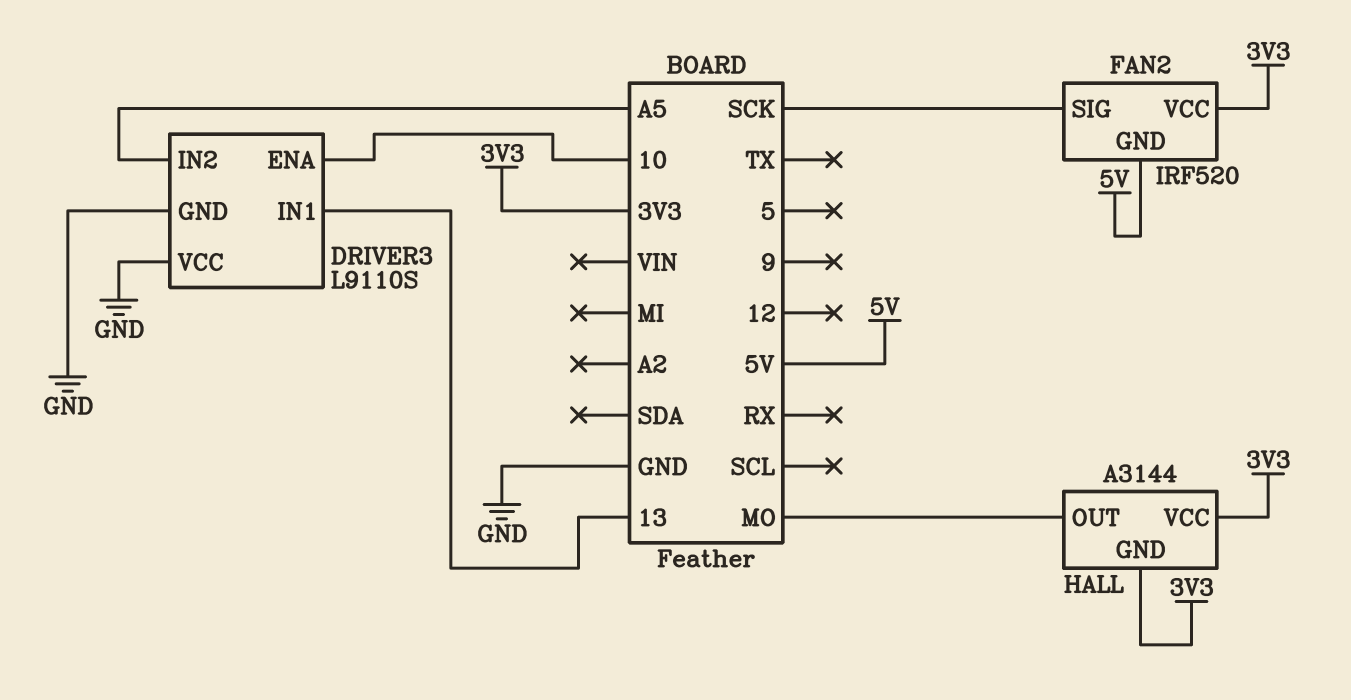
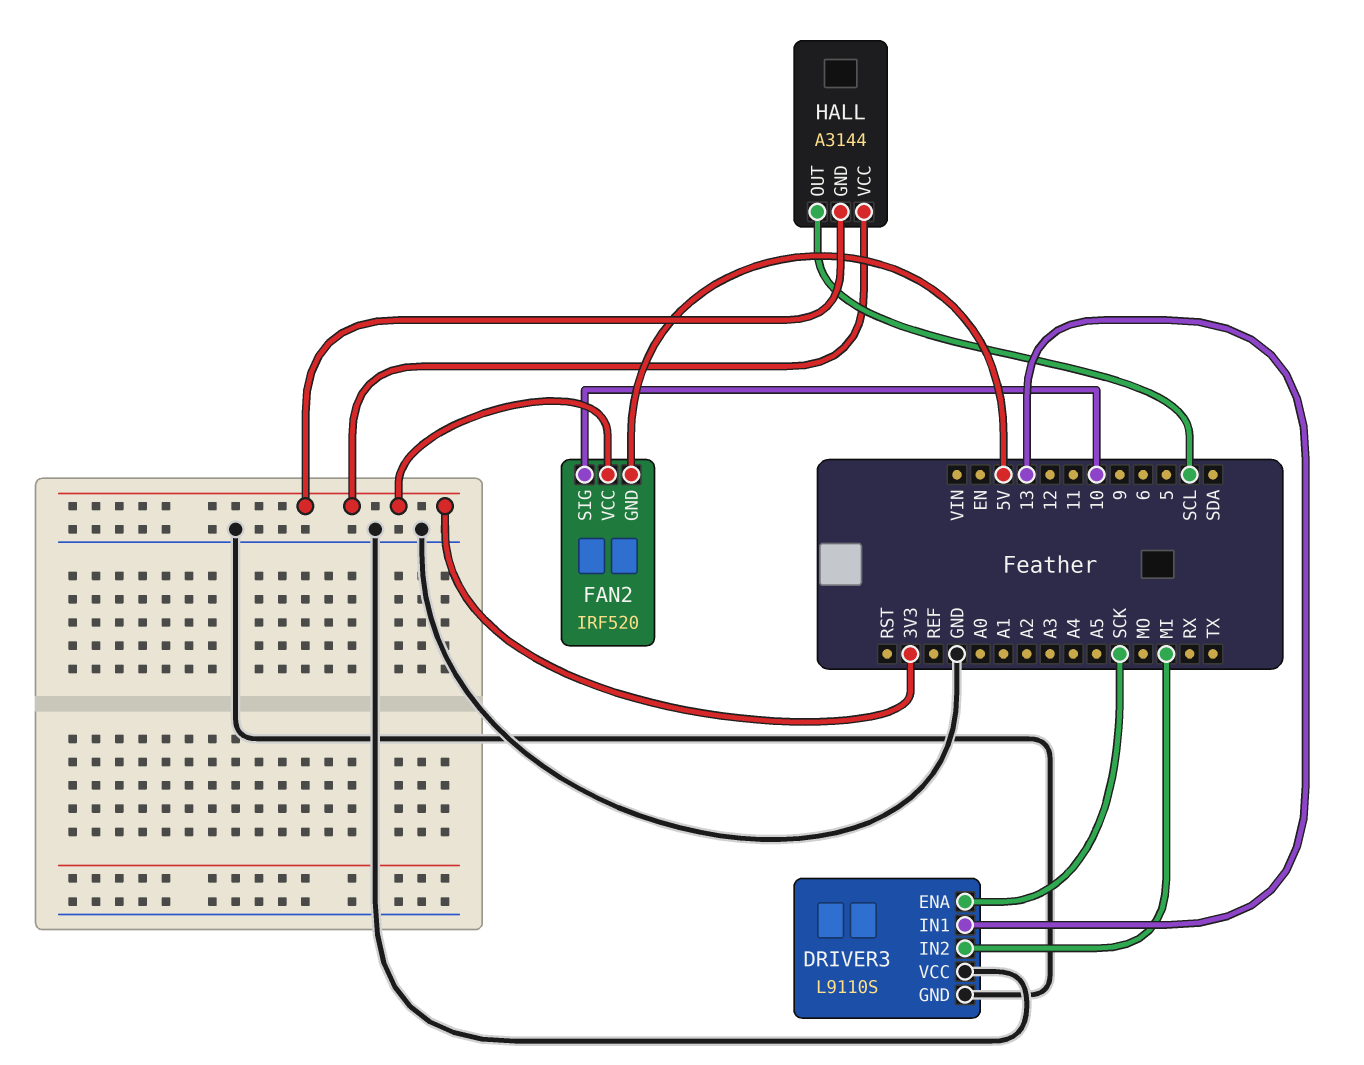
DRIVER3 pin ENA: 10 -> SCK
DRIVER3 pin IN2: A5 -> MI
FAN2 pin SIG: SCK -> 10
HALL pin OUT: MO -> SCL

